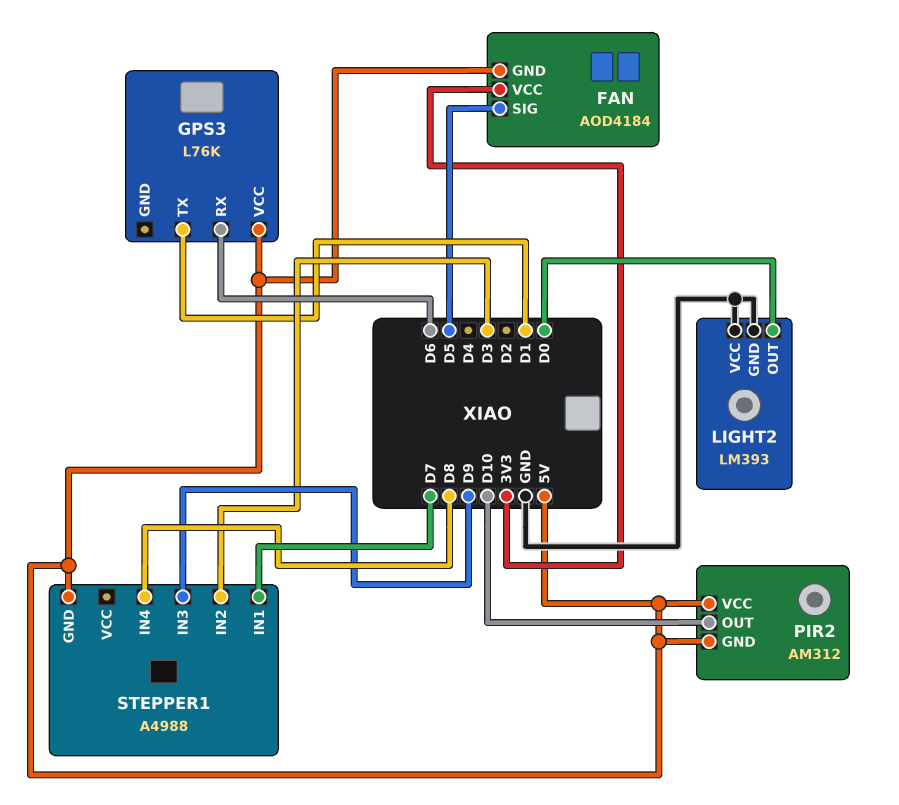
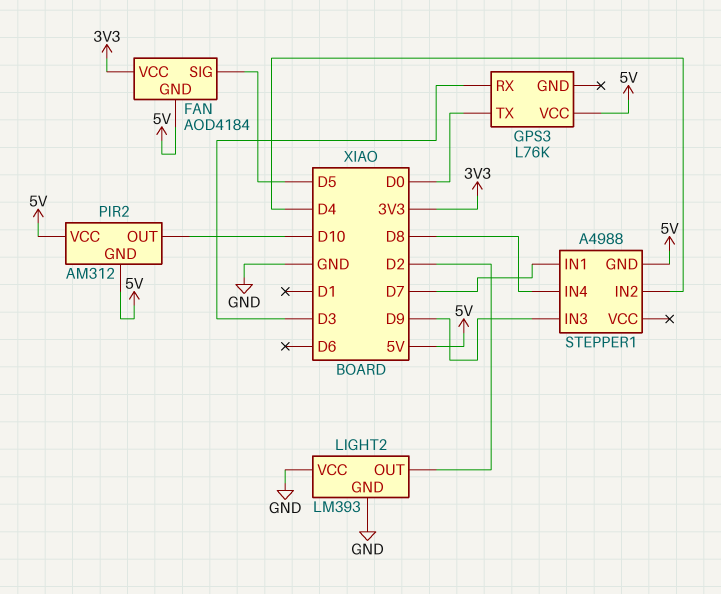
GPS3 pin RX: D6 -> D3
GPS3 pin TX: D1 -> D0
LIGHT2 pin OUT: D0 -> D2
STEPPER1 pin IN2: D3 -> D4

